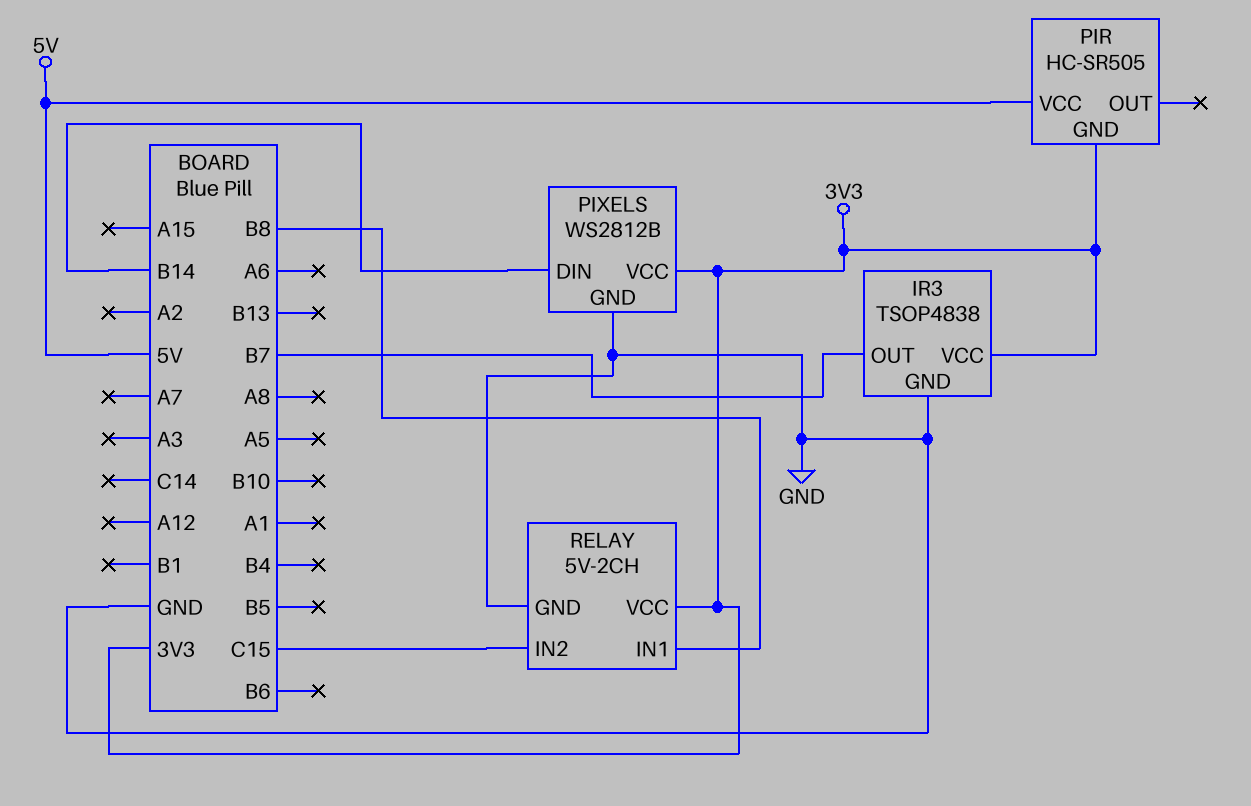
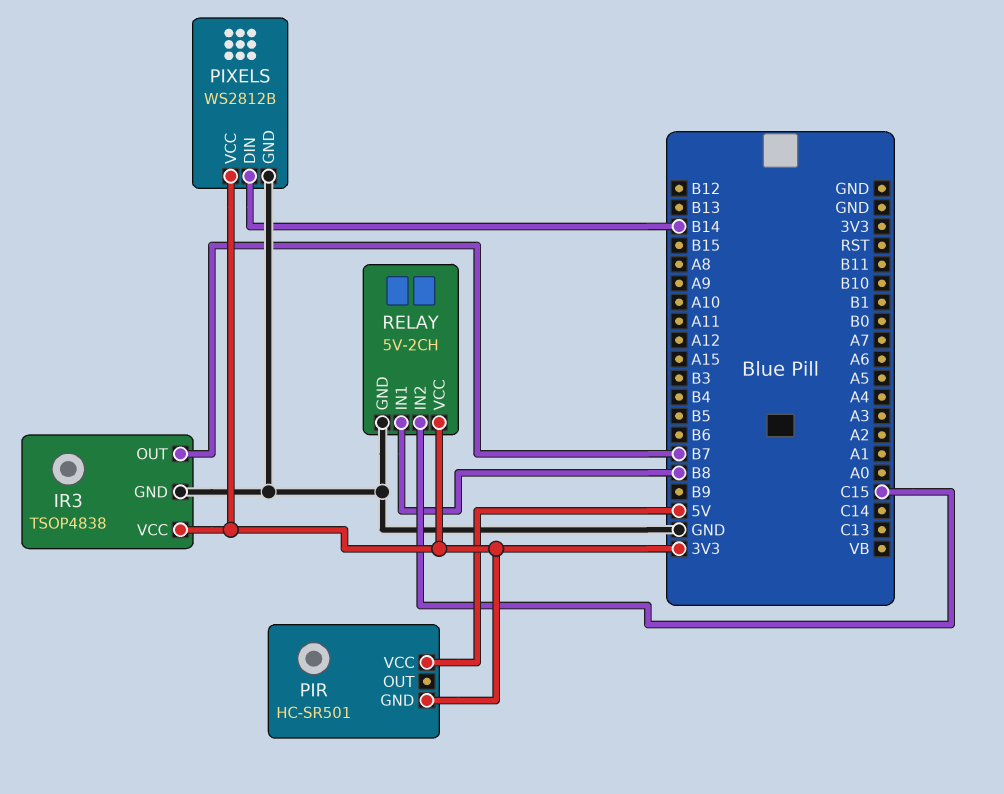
PIR: HC-SR505 -> HC-SR501

